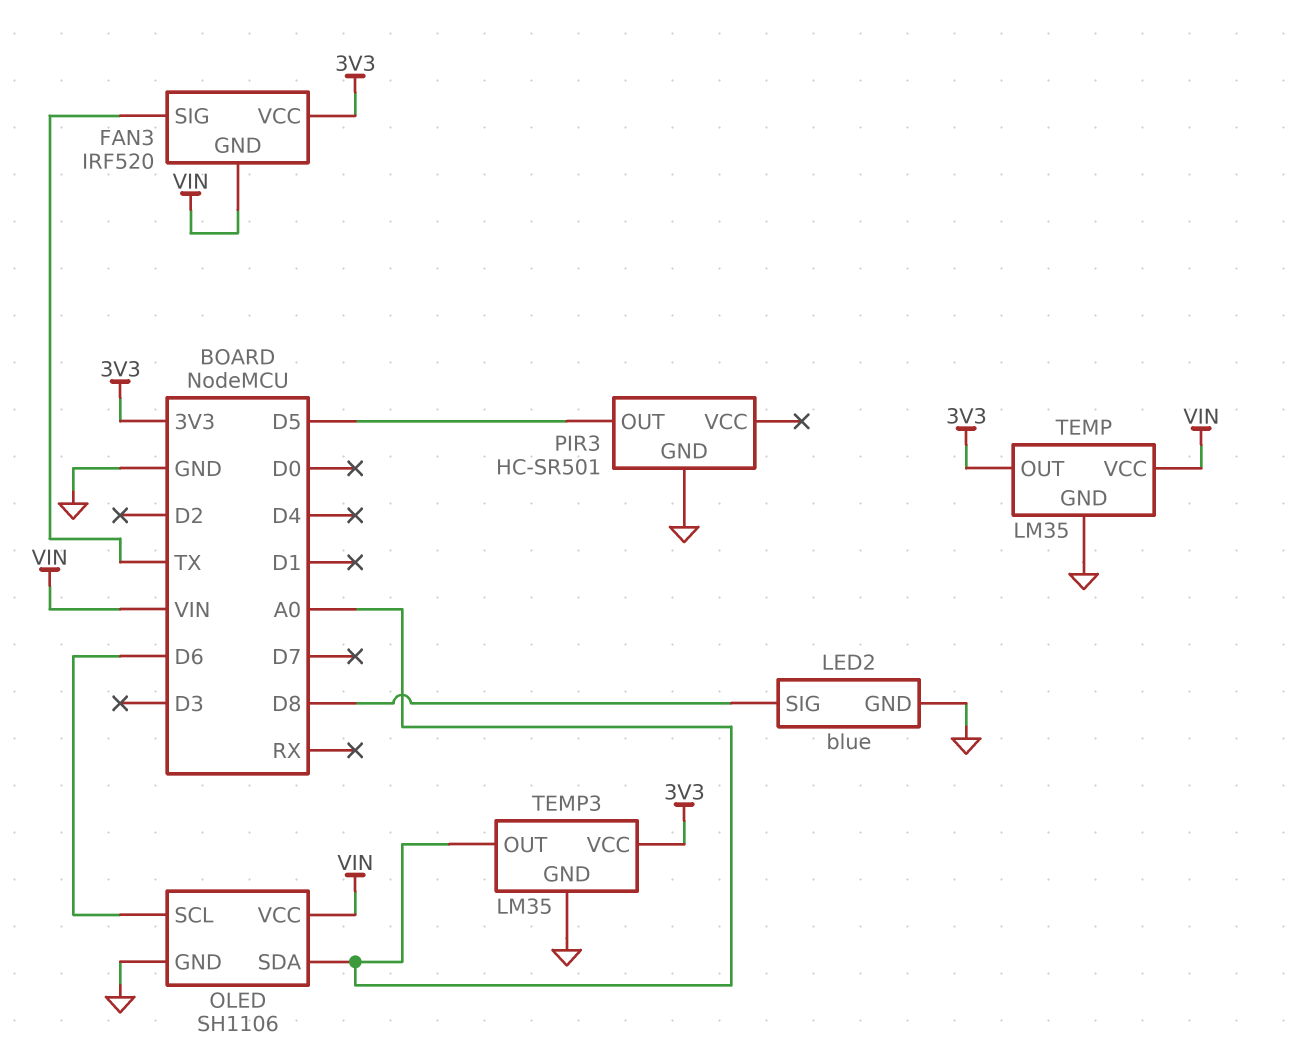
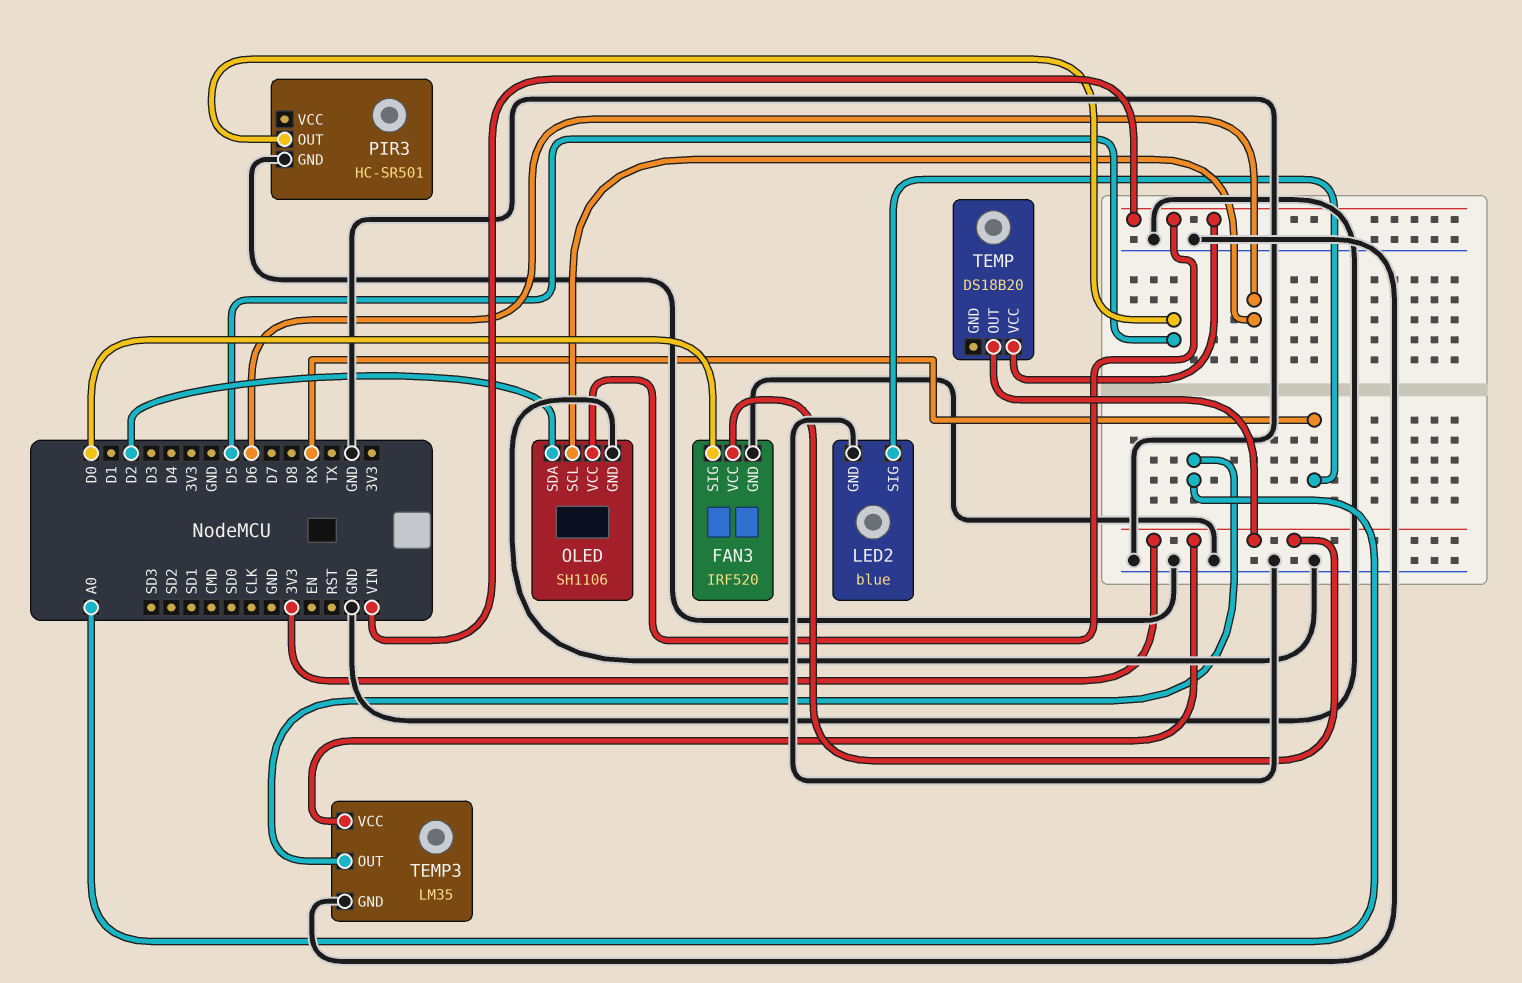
FAN3 pin GND: VIN -> GND
FAN3 pin SIG: TX -> D0
LED2 pin SIG: D8 -> RX
OLED pin SDA: A0 -> D2
TEMP: LM35 -> DS18B20
TEMP pin GND: GND -> none

